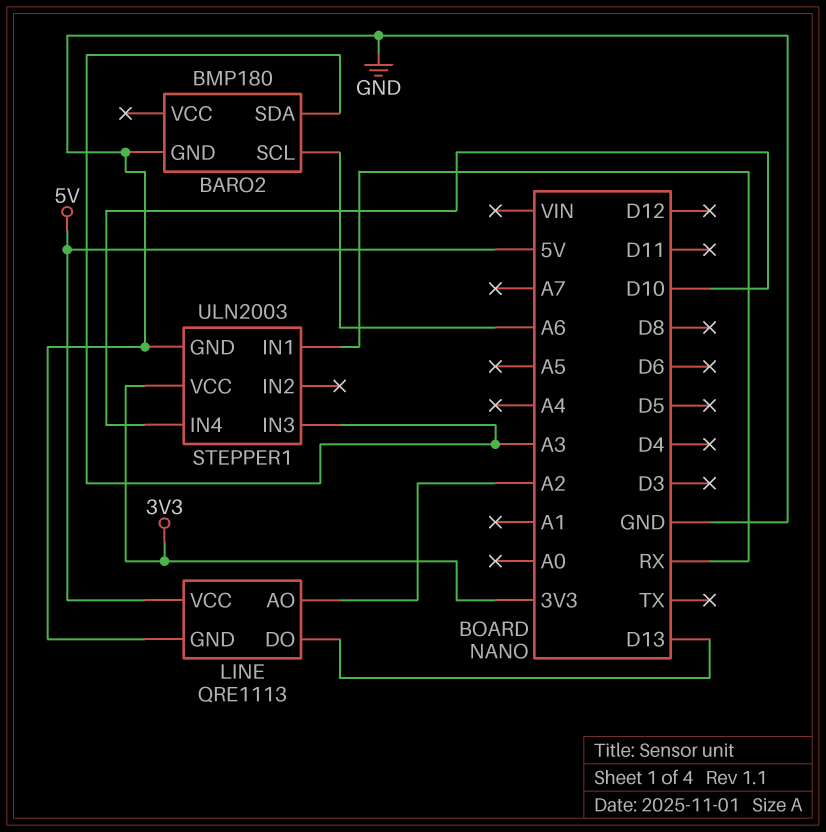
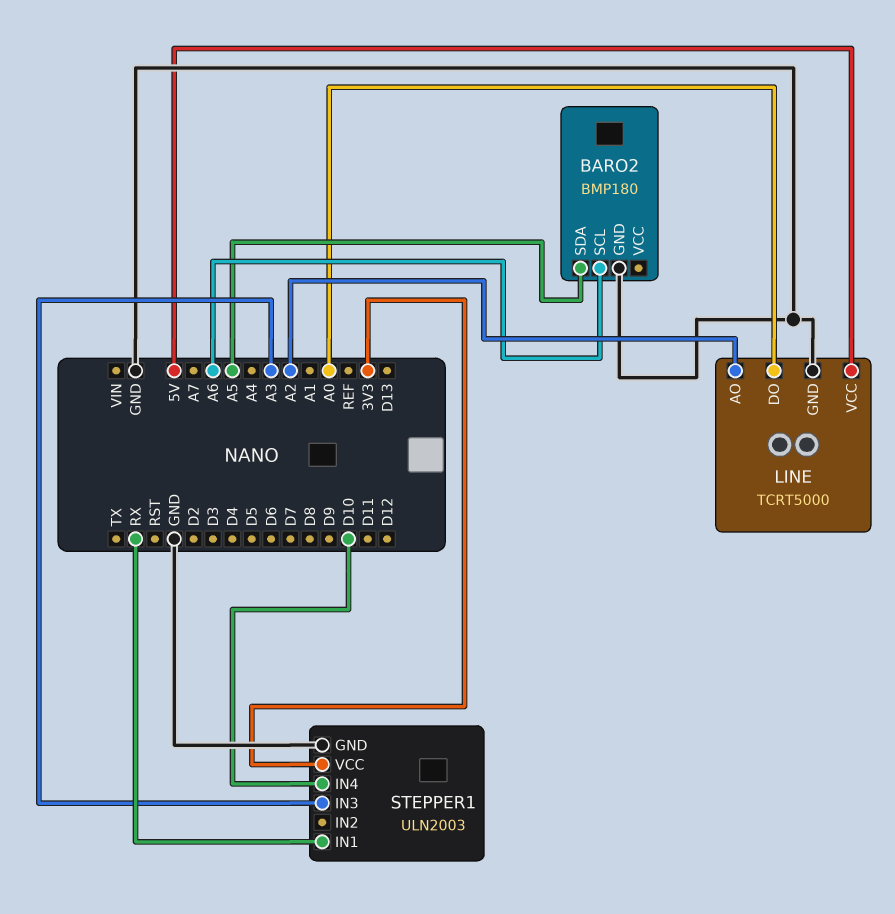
BARO2 pin SDA: A3 -> A5
LINE: QRE1113 -> TCRT5000
LINE pin DO: D13 -> A0

